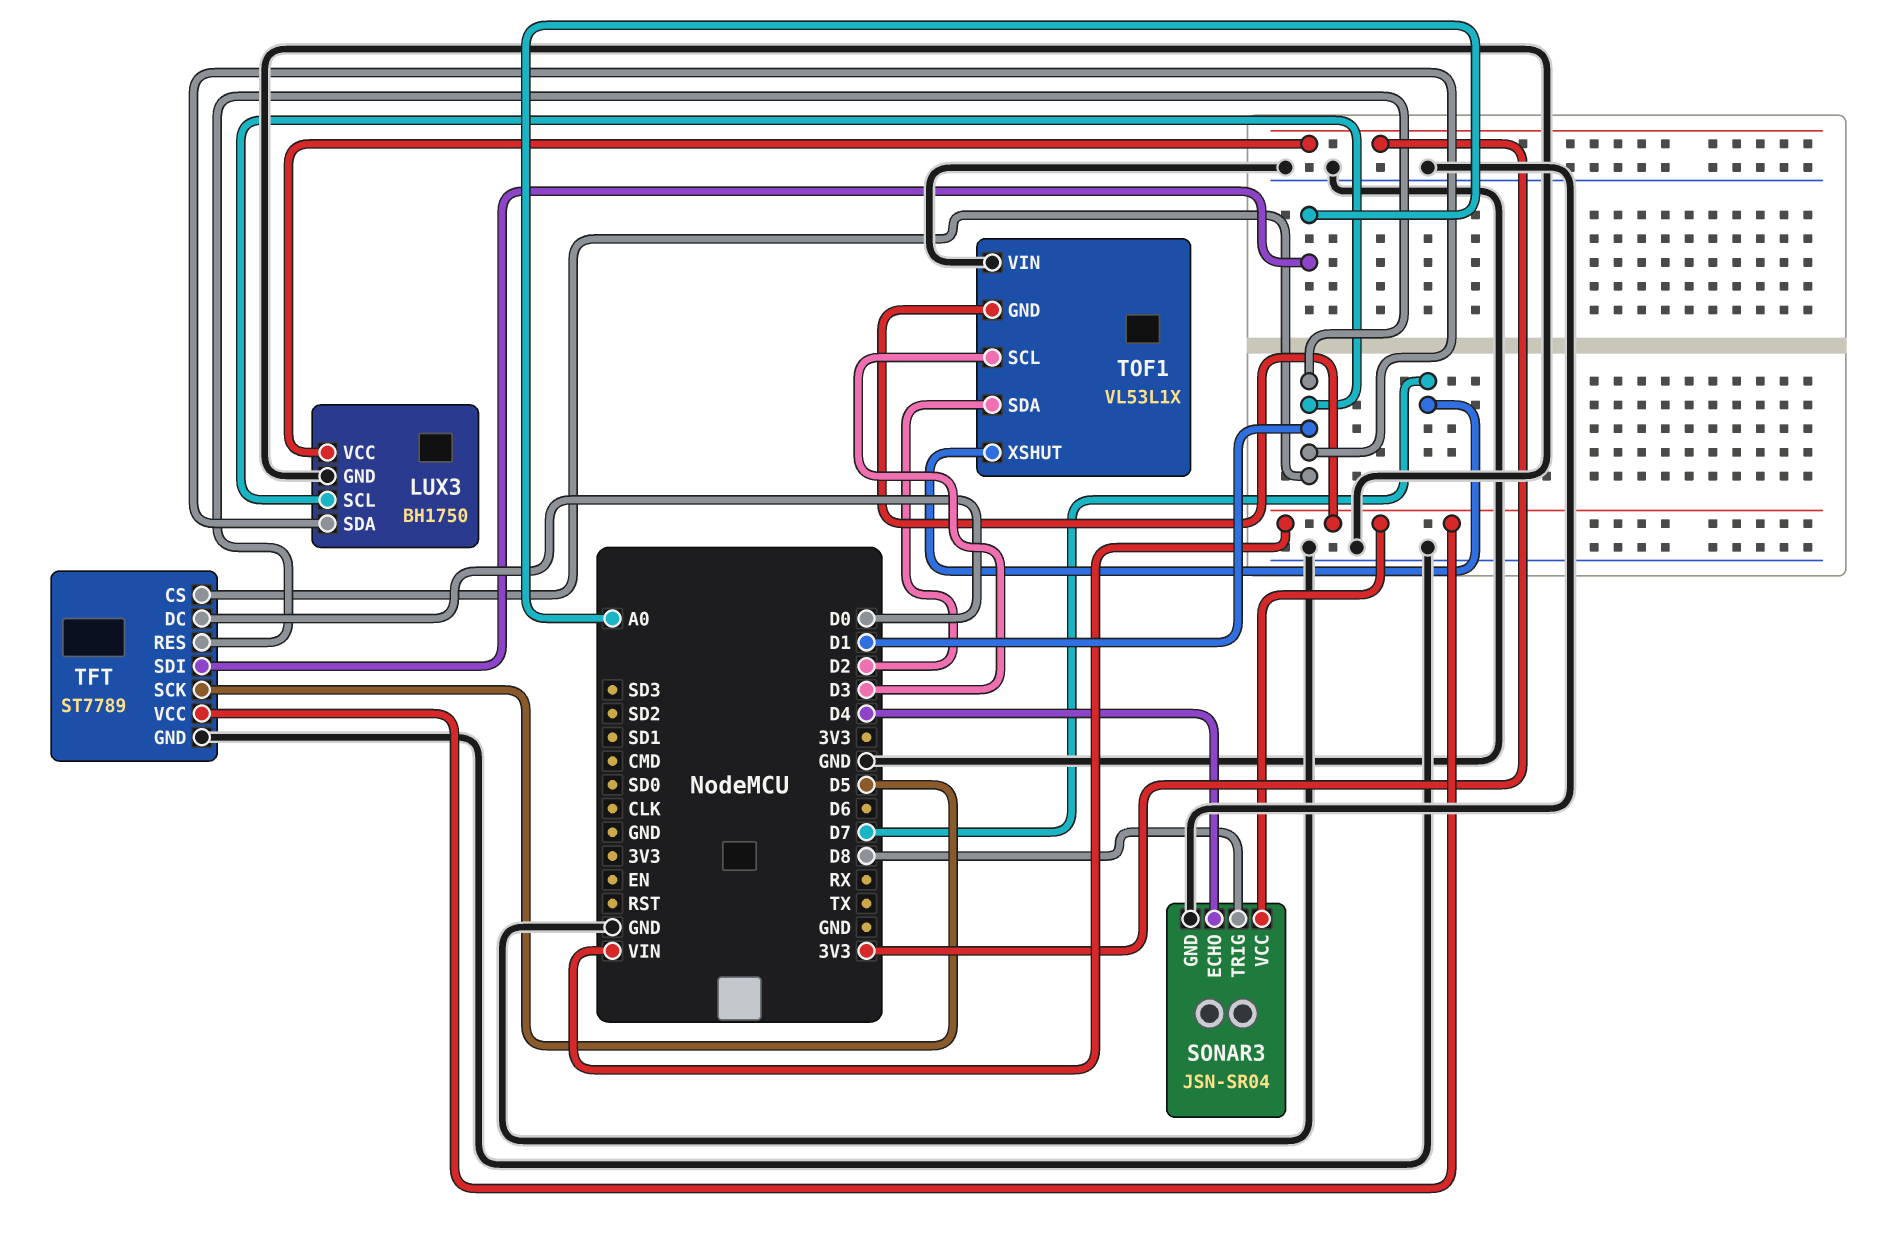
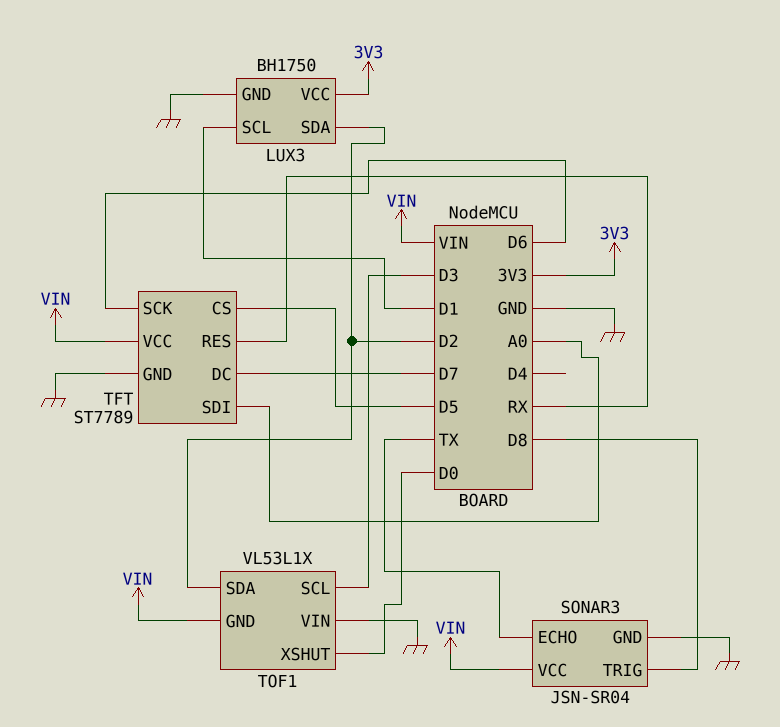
LUX3 pin SDA: D1 -> D2
SONAR3 pin ECHO: D4 -> TX
TFT pin CS: D1 -> D5
TFT pin DC: D0 -> D7
TFT pin RES: D1 -> RX
TFT pin SCK: D5 -> D6
TOF1 pin XSHUT: D7 -> D0

